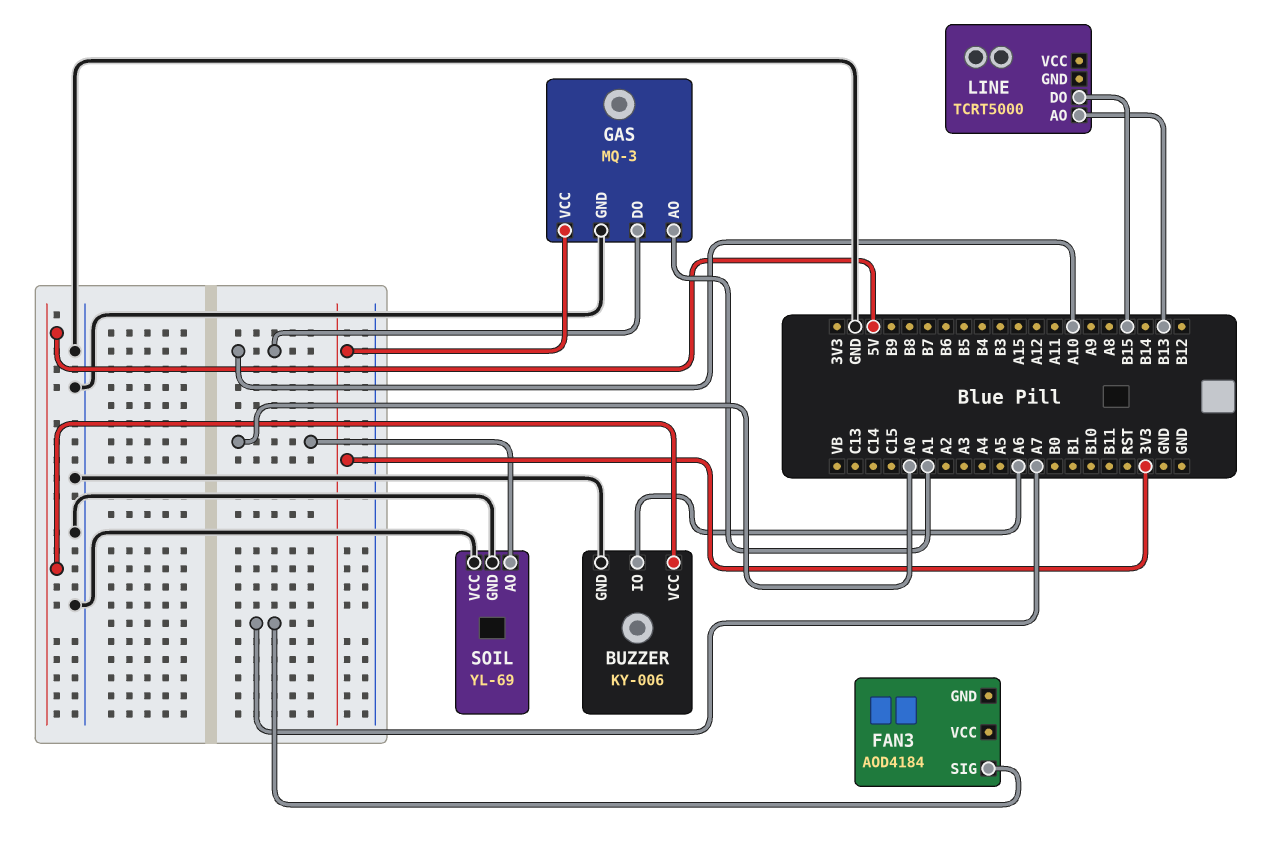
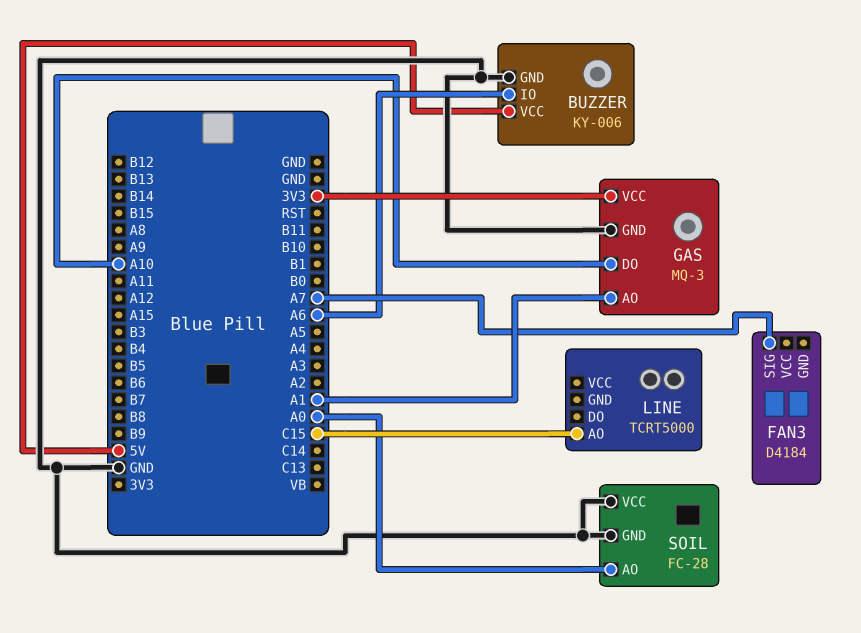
FAN3: AOD4184 -> D4184
LINE pin AO: B13 -> C15
LINE pin DO: B15 -> none
SOIL: YL-69 -> FC-28

